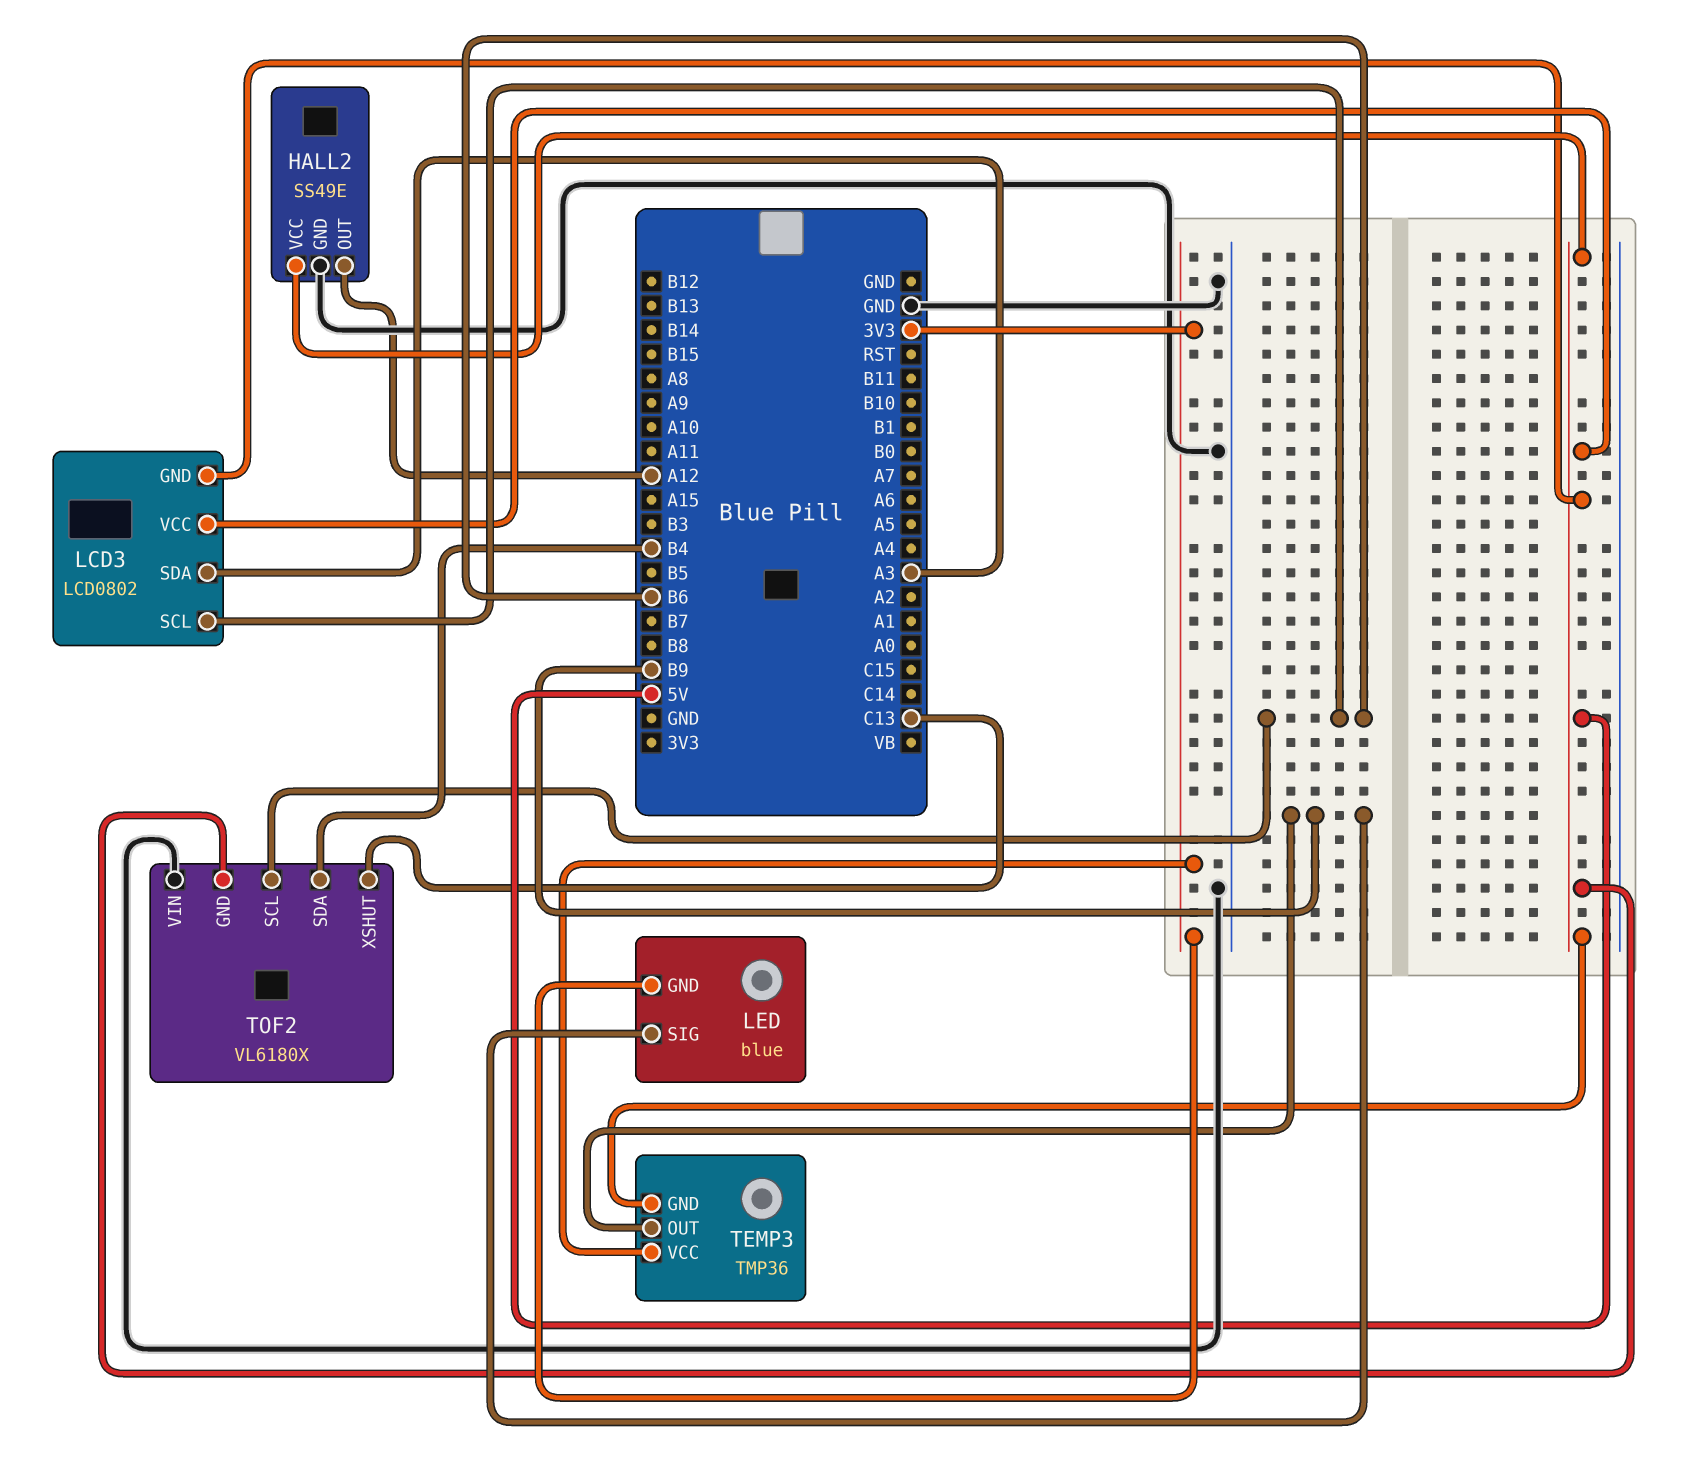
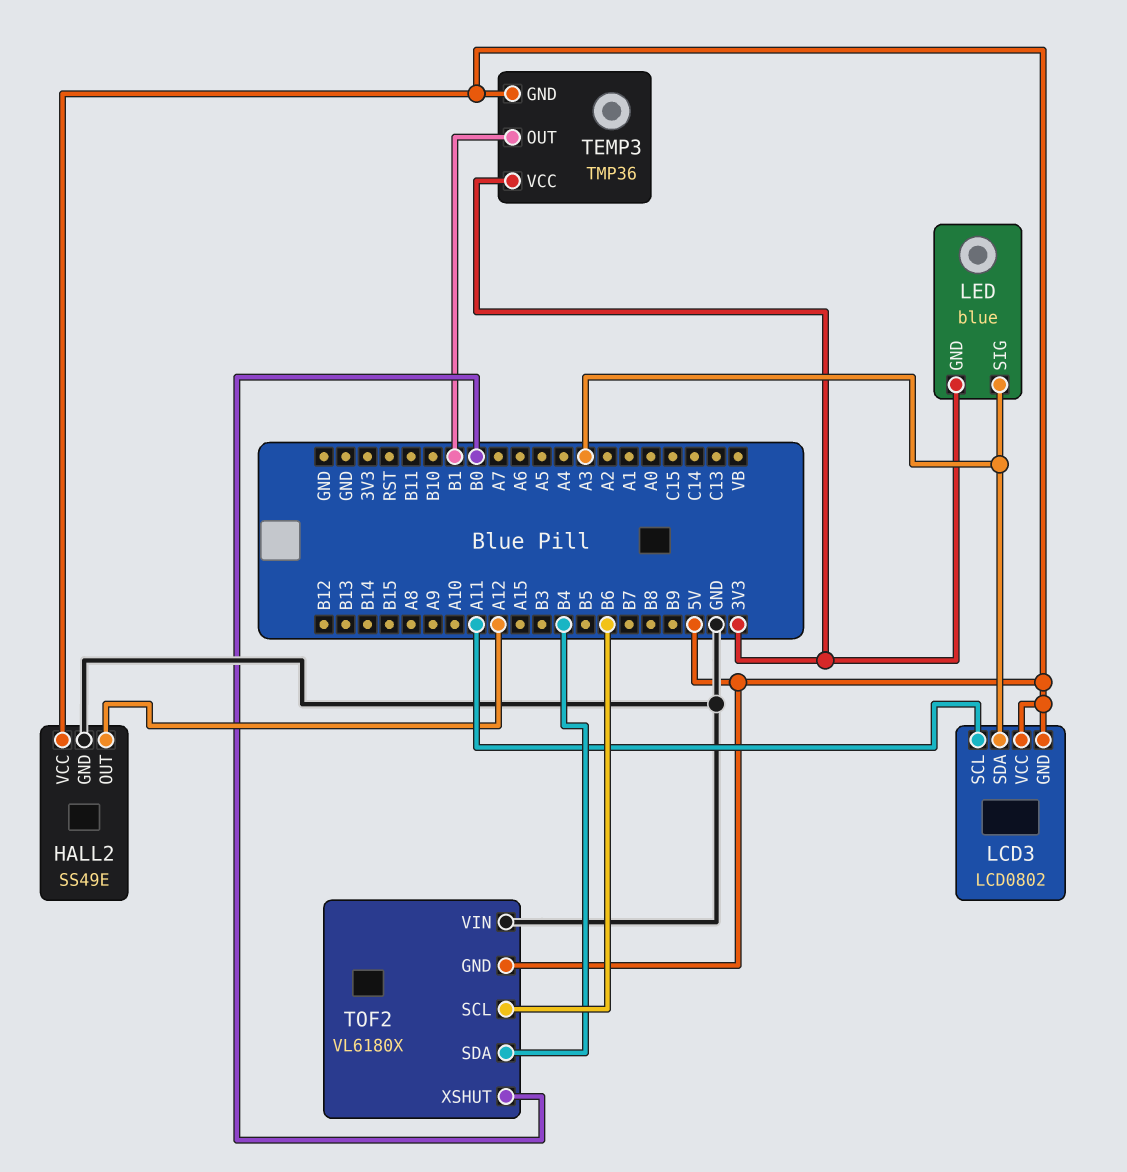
LCD3 pin SCL: B6 -> A11
LED pin SIG: B9 -> A3
TEMP3 pin OUT: B9 -> B1
TOF2 pin XSHUT: C13 -> B0

